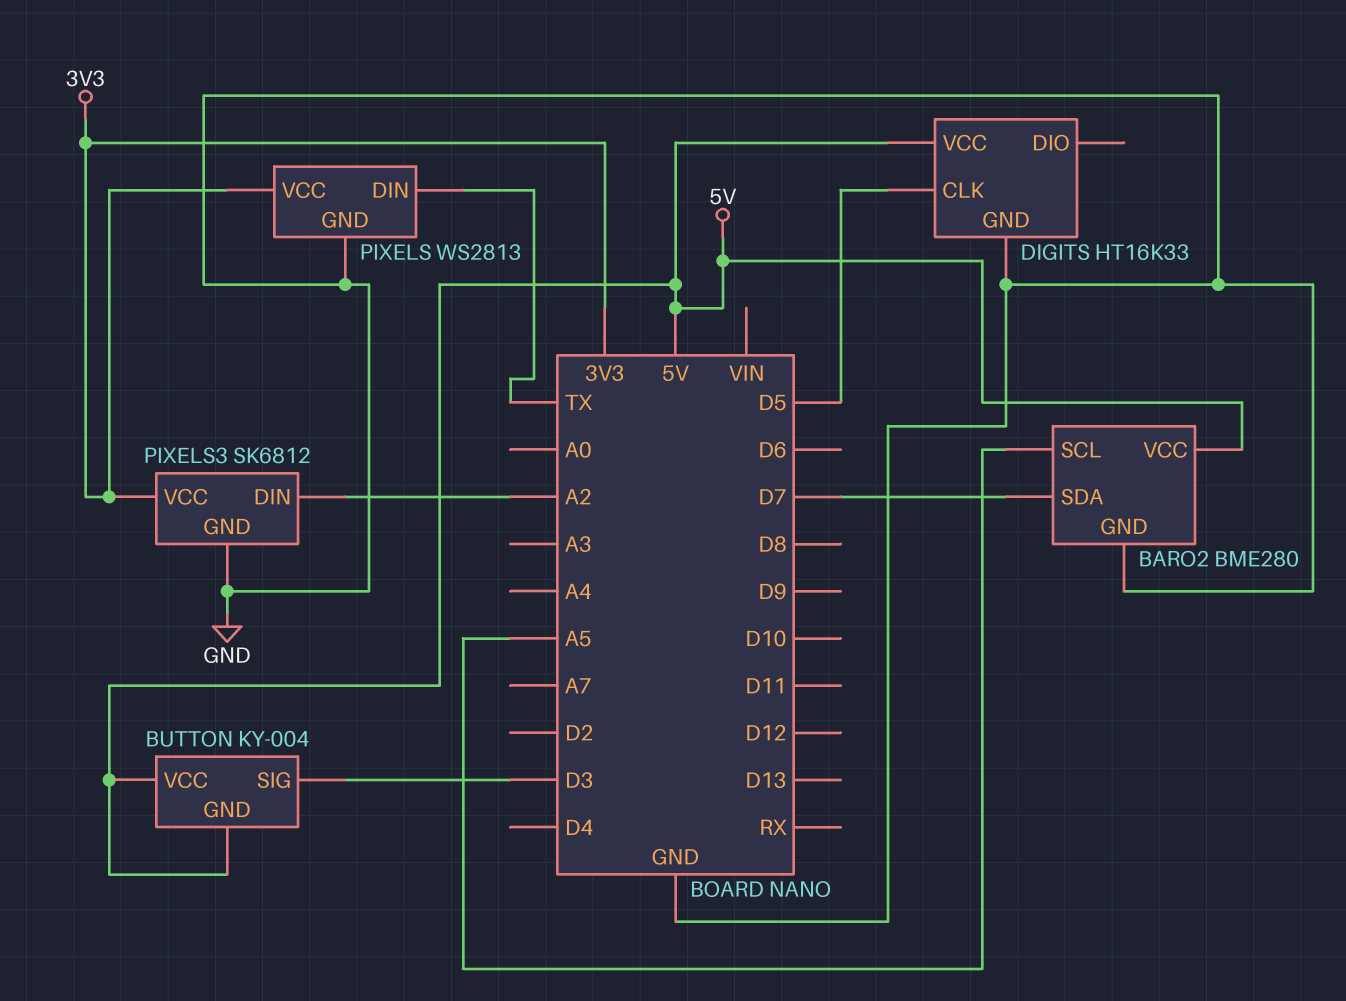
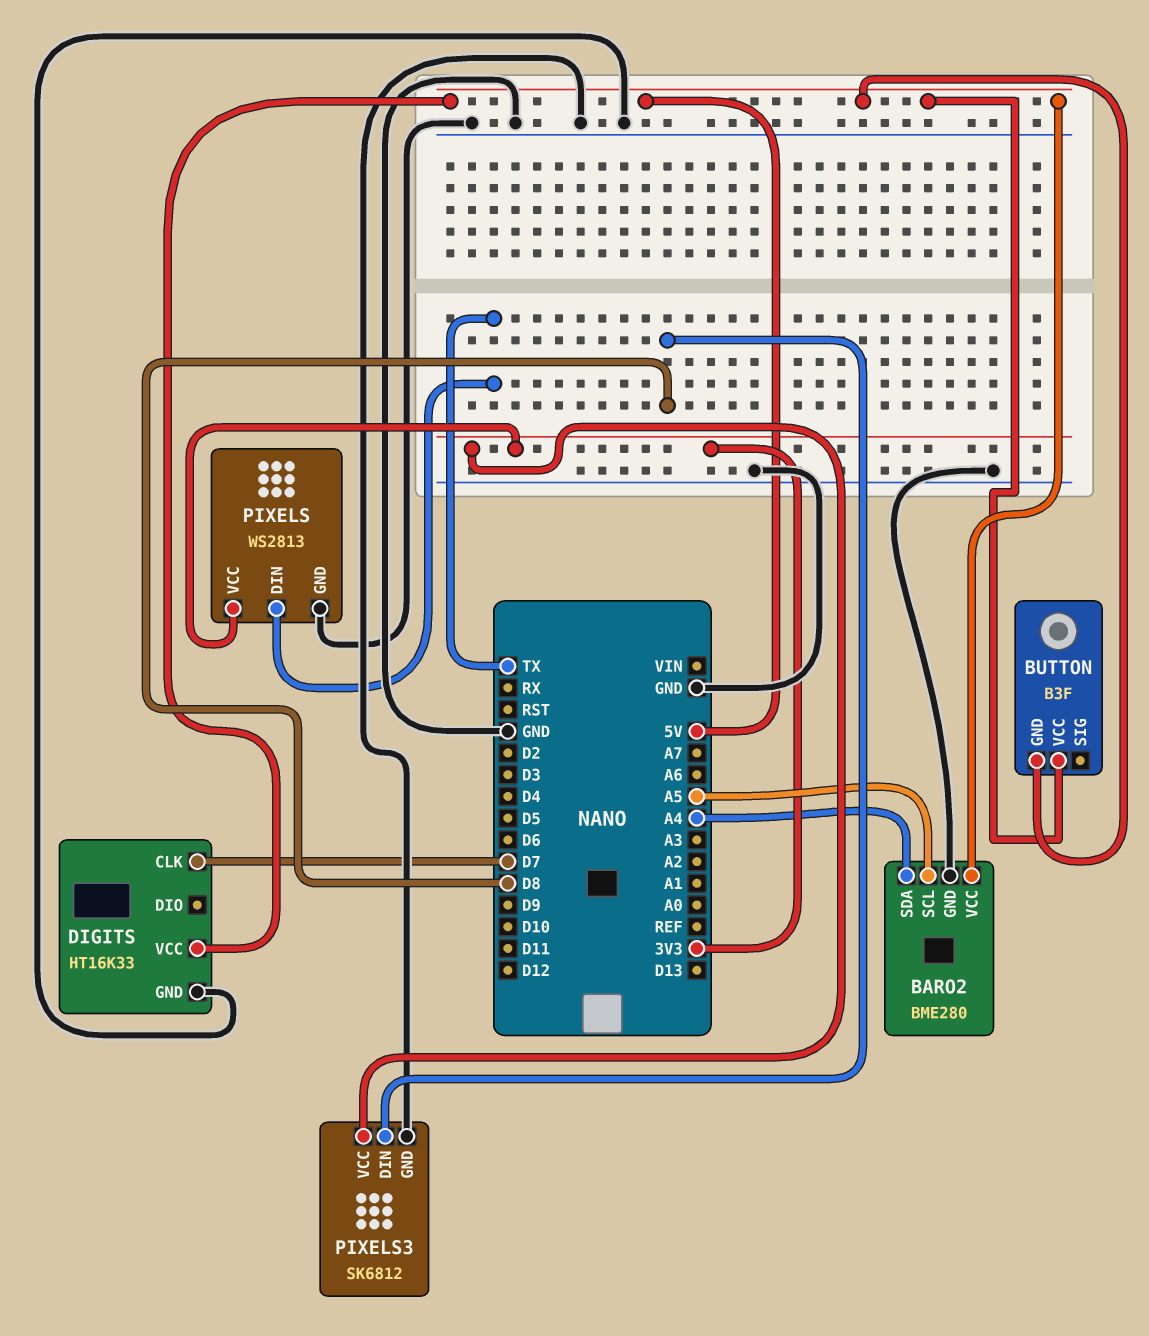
BARO2 pin SDA: D7 -> A4
BUTTON: KY-004 -> B3F
BUTTON pin SIG: D3 -> none
DIGITS pin CLK: D5 -> D7
PIXELS3 pin DIN: A2 -> D8

